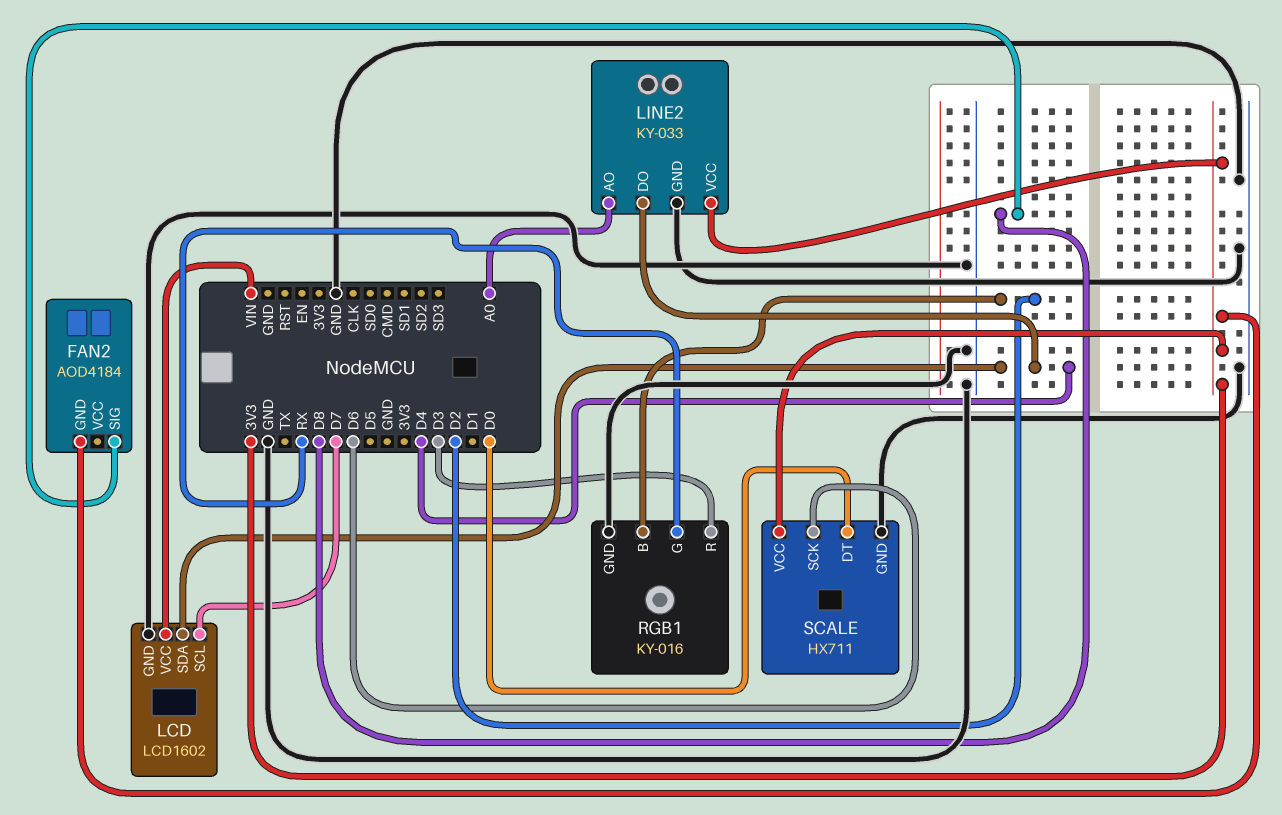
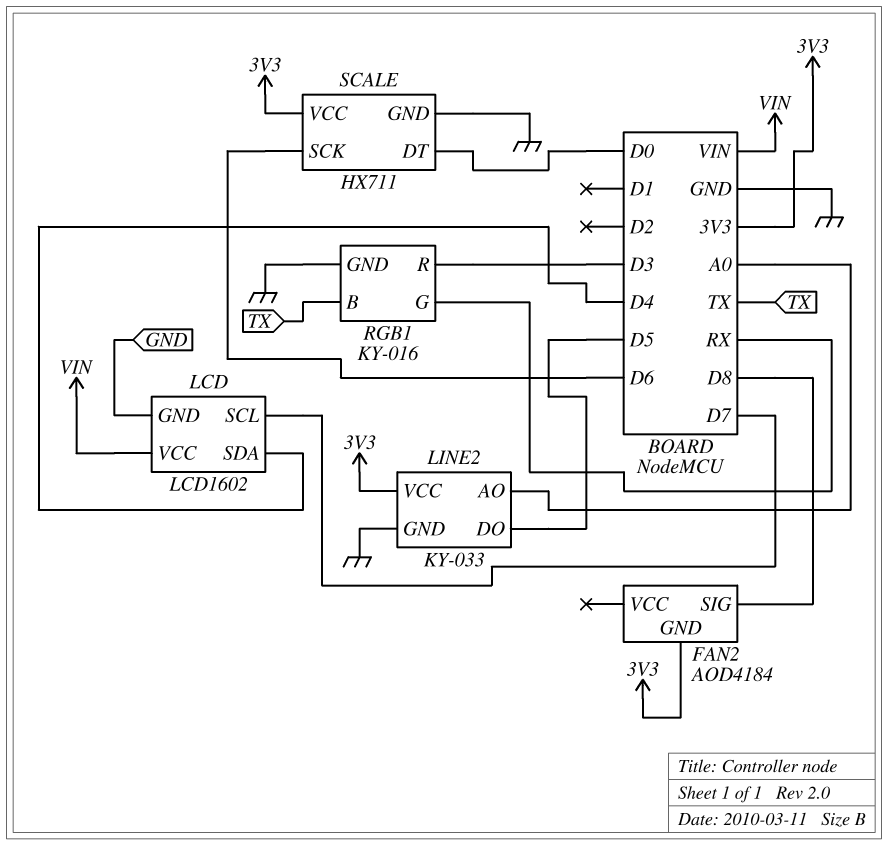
LINE2 pin DO: D4 -> D5
RGB1 pin B: D2 -> TX

